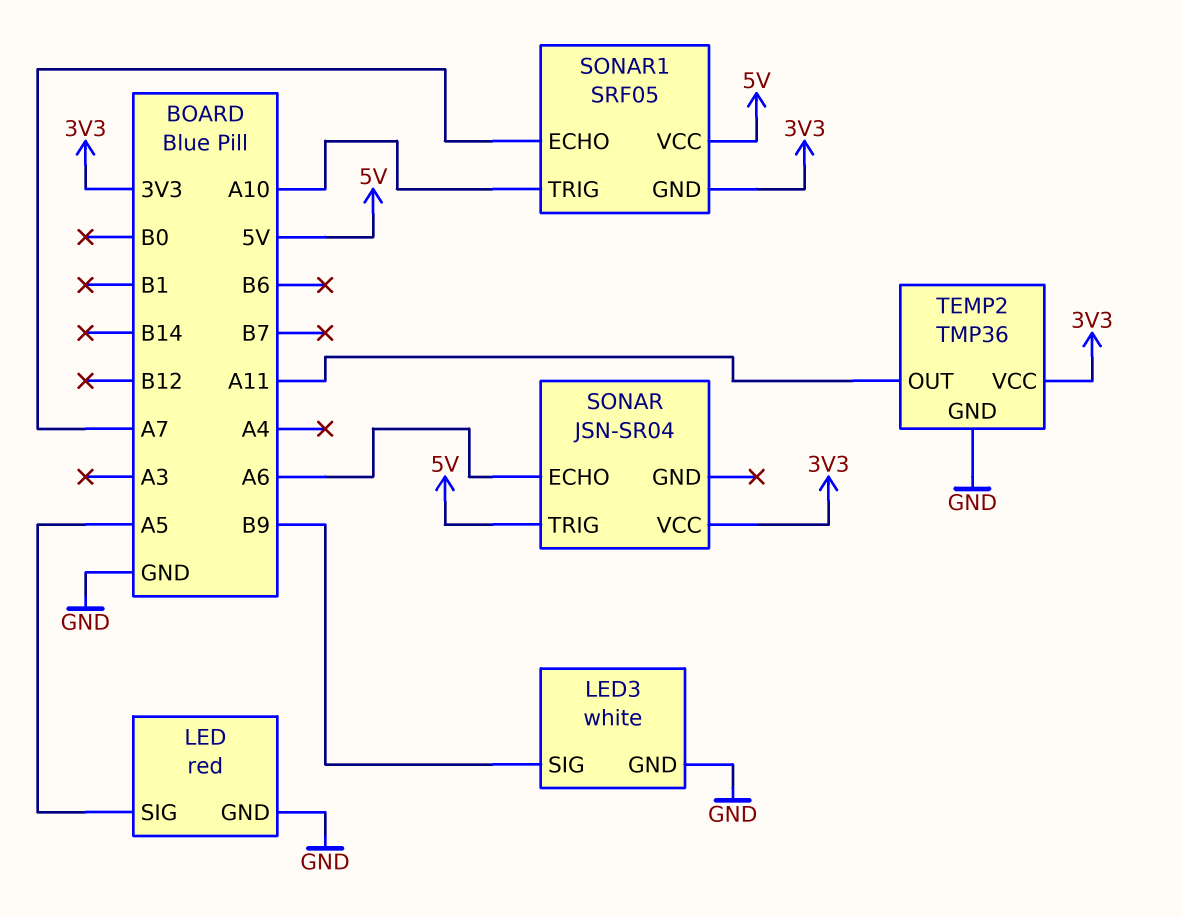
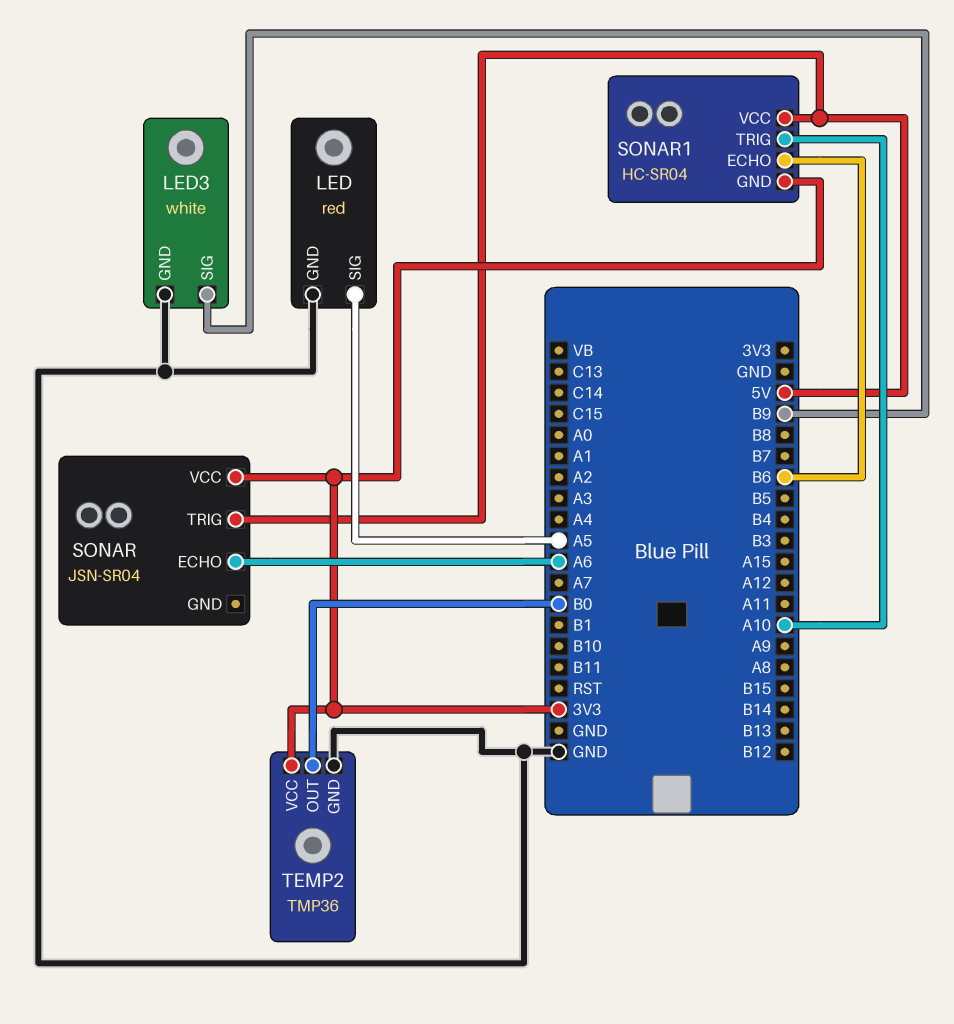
SONAR1: SRF05 -> HC-SR04
SONAR1 pin ECHO: A7 -> B6
TEMP2 pin OUT: A11 -> B0

